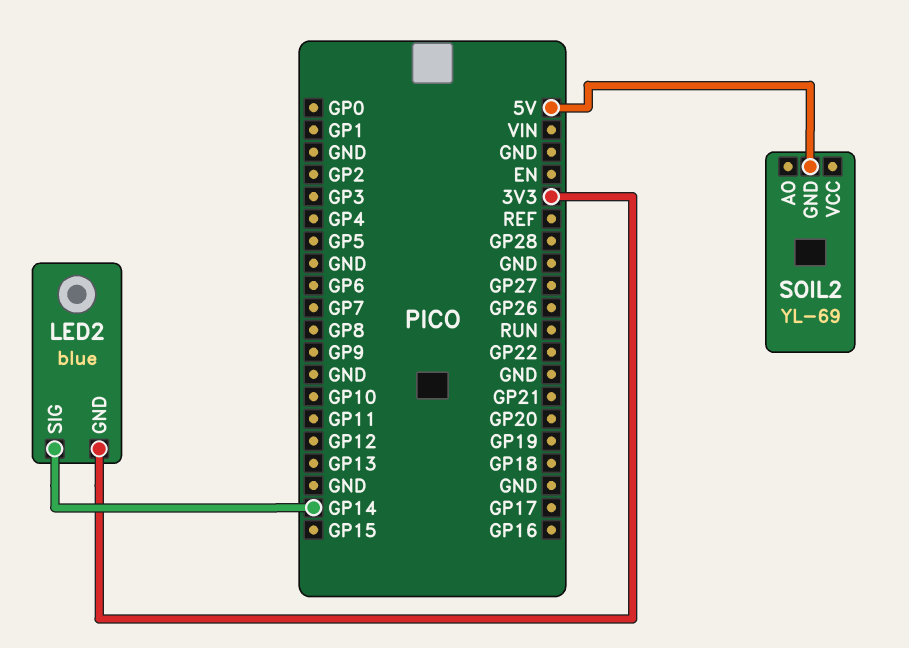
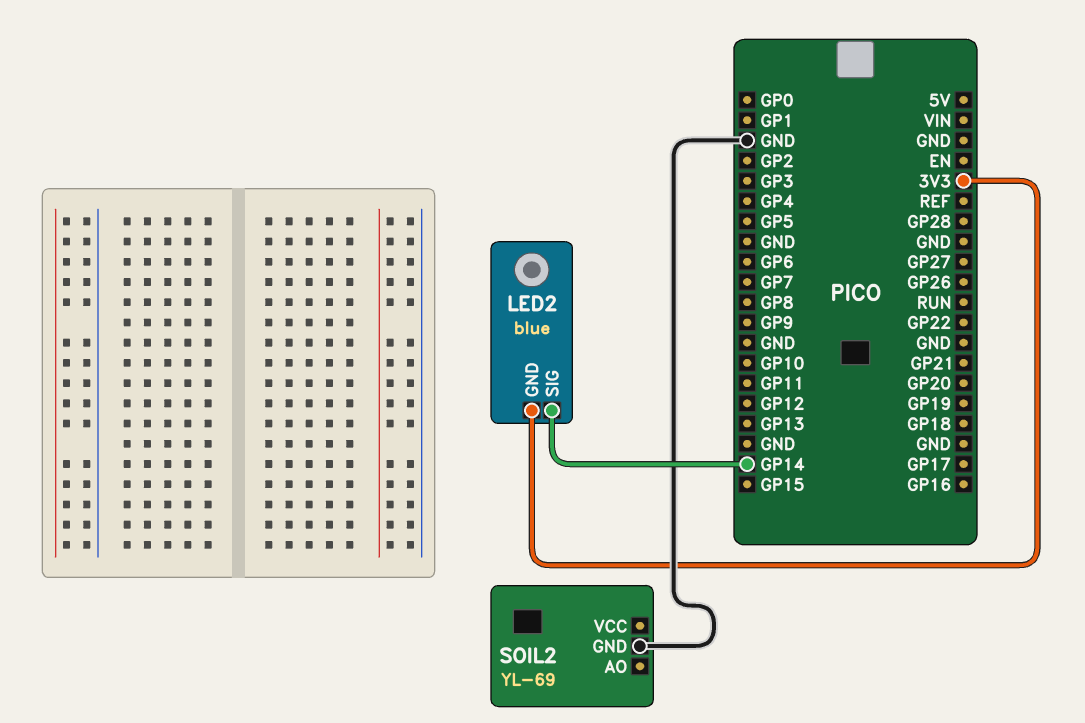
SOIL2 pin GND: 5V -> GND

